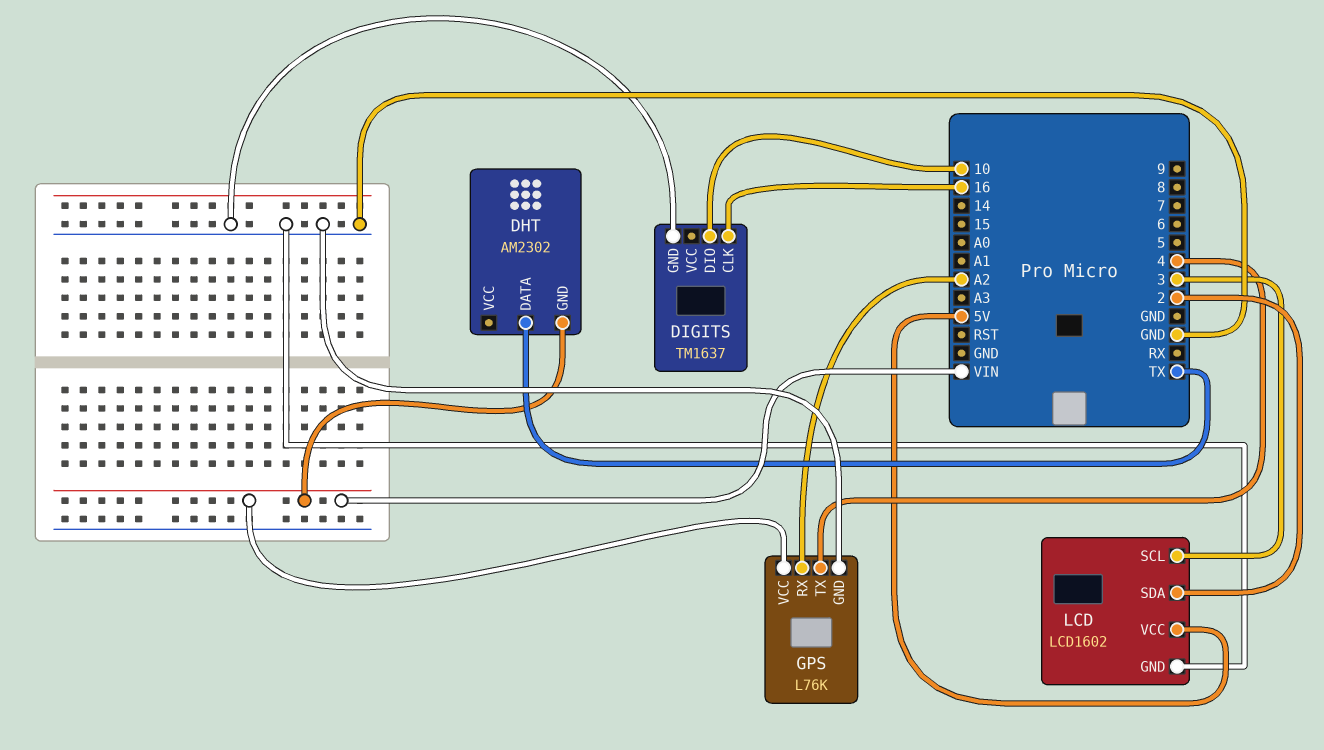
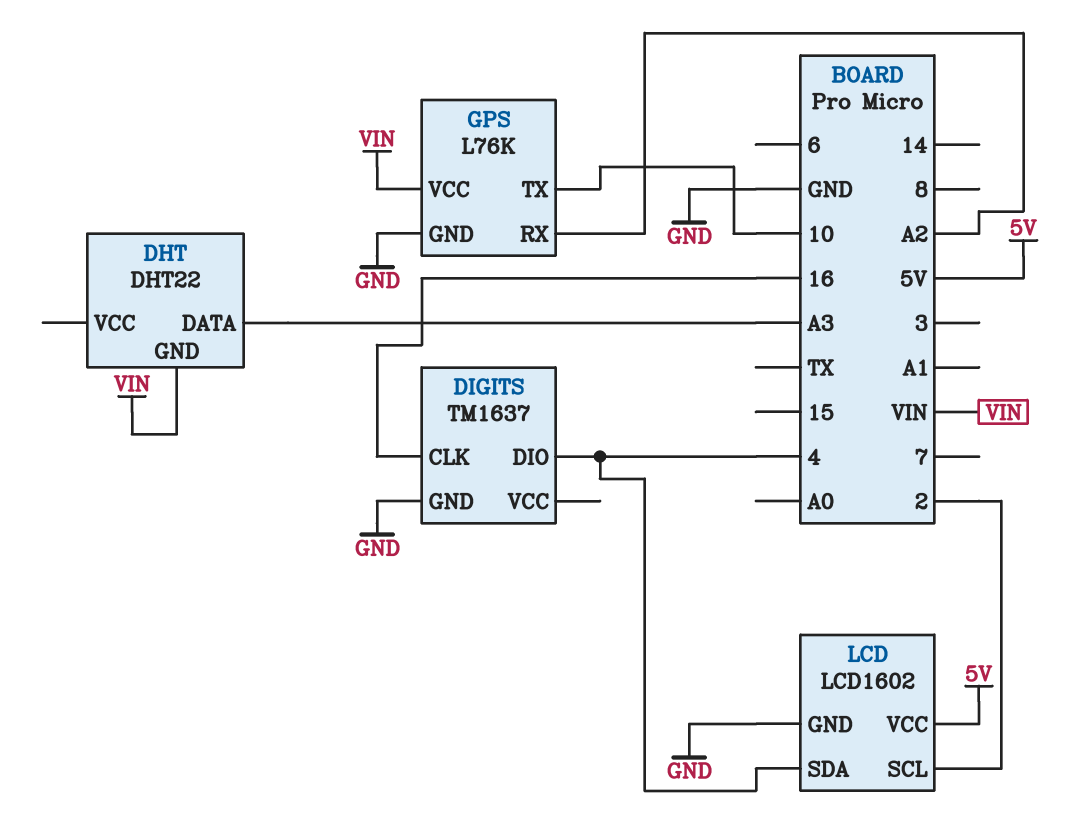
DHT: AM2302 -> DHT22
DHT pin DATA: TX -> A3
DIGITS pin DIO: 10 -> 4
GPS pin TX: 4 -> 10
LCD pin SCL: 3 -> 2
LCD pin SDA: 2 -> 4

